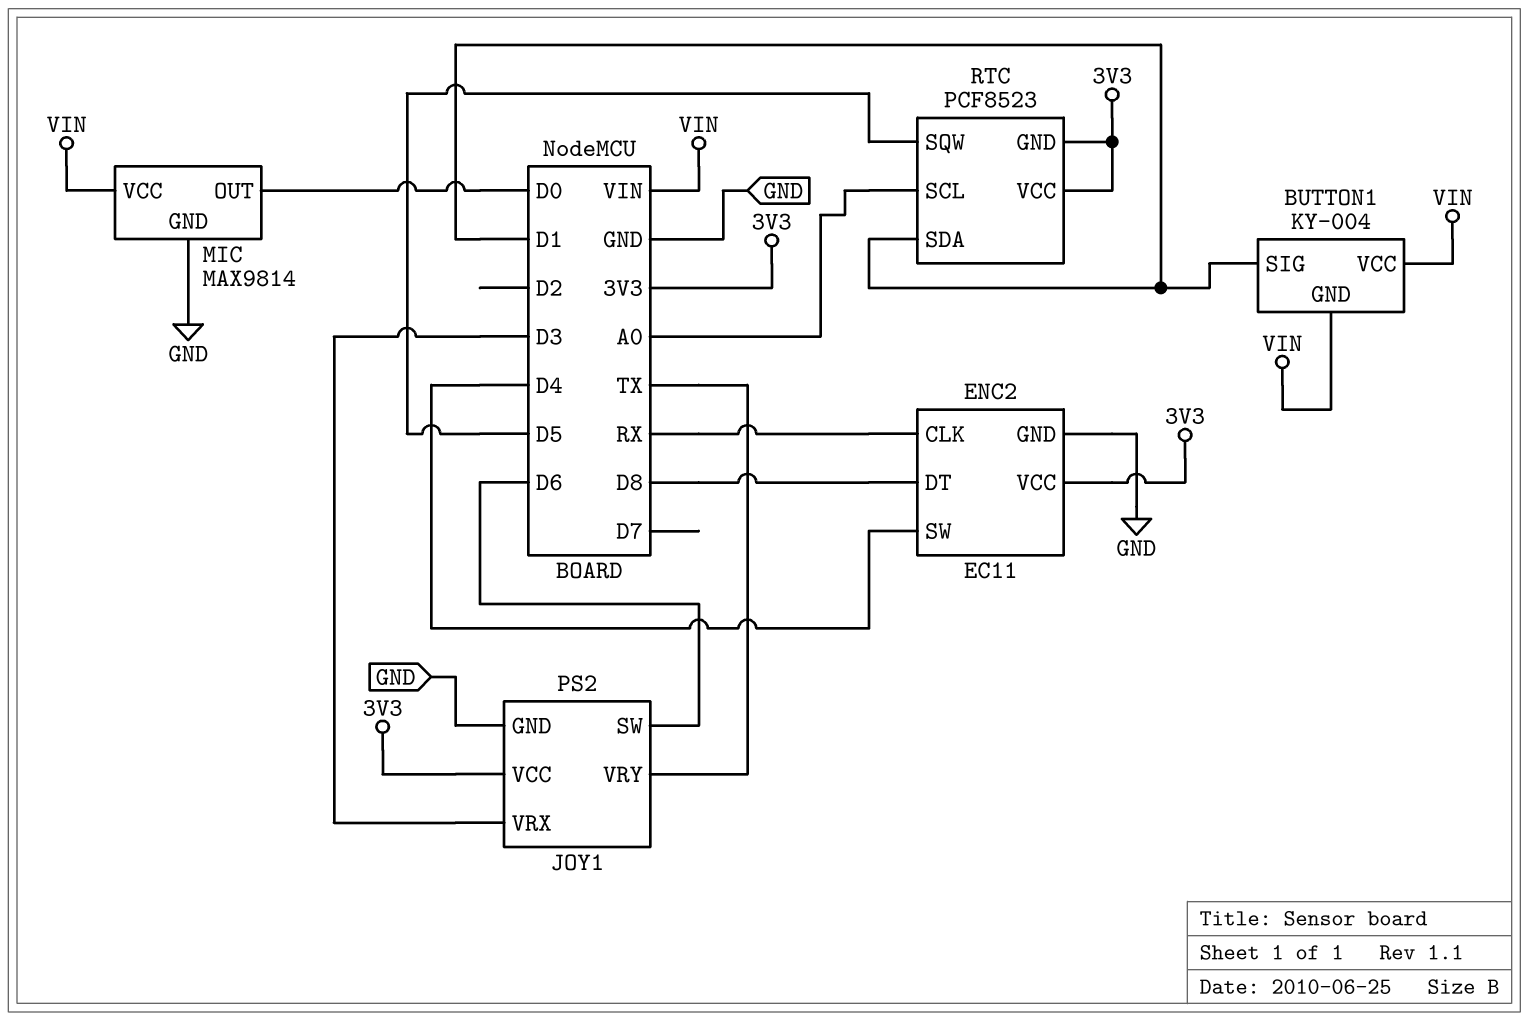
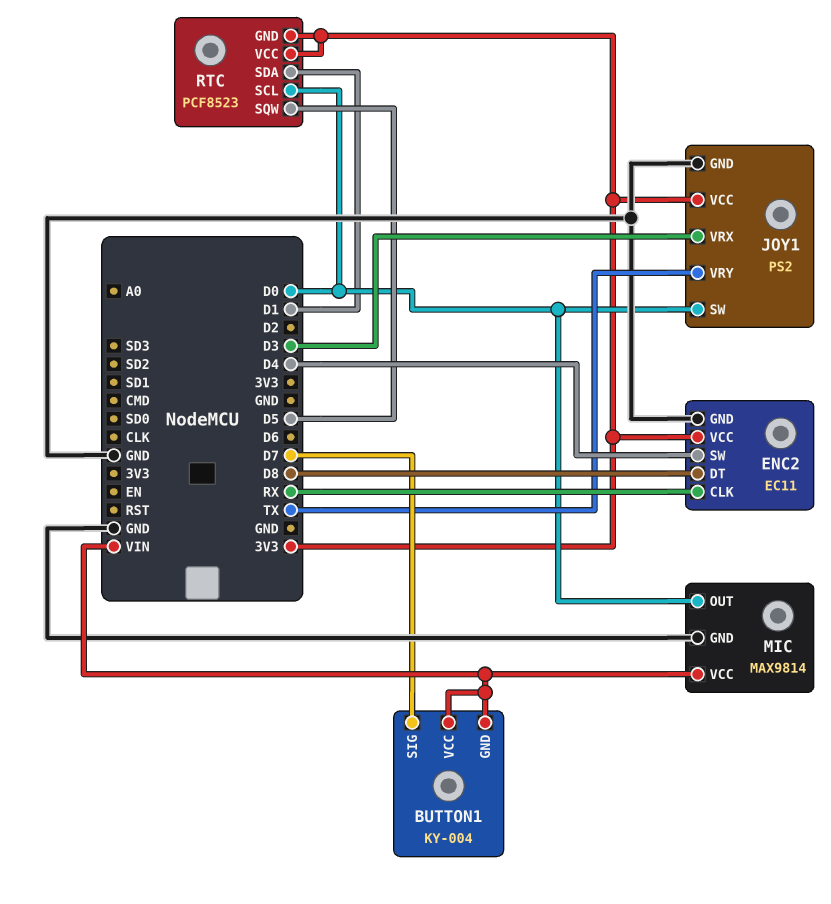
BUTTON1 pin SIG: D1 -> D7
JOY1 pin SW: D6 -> D0
RTC pin SCL: A0 -> D0

